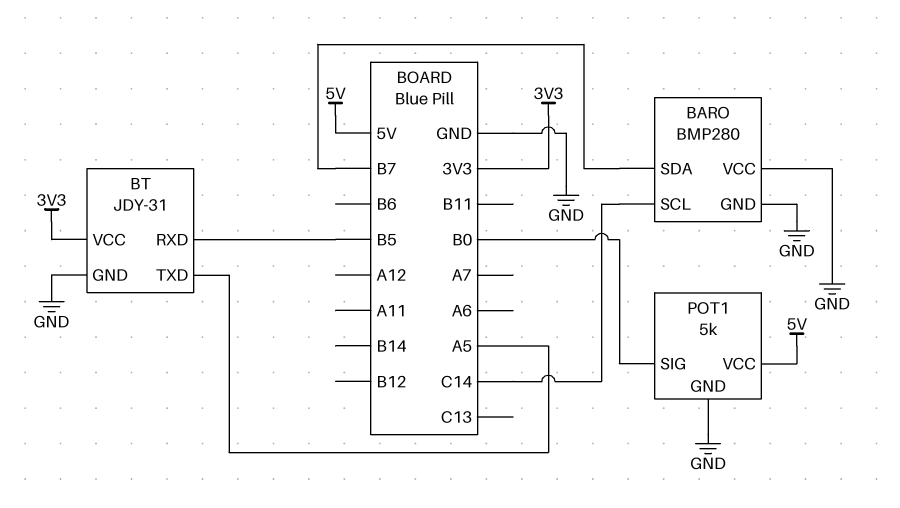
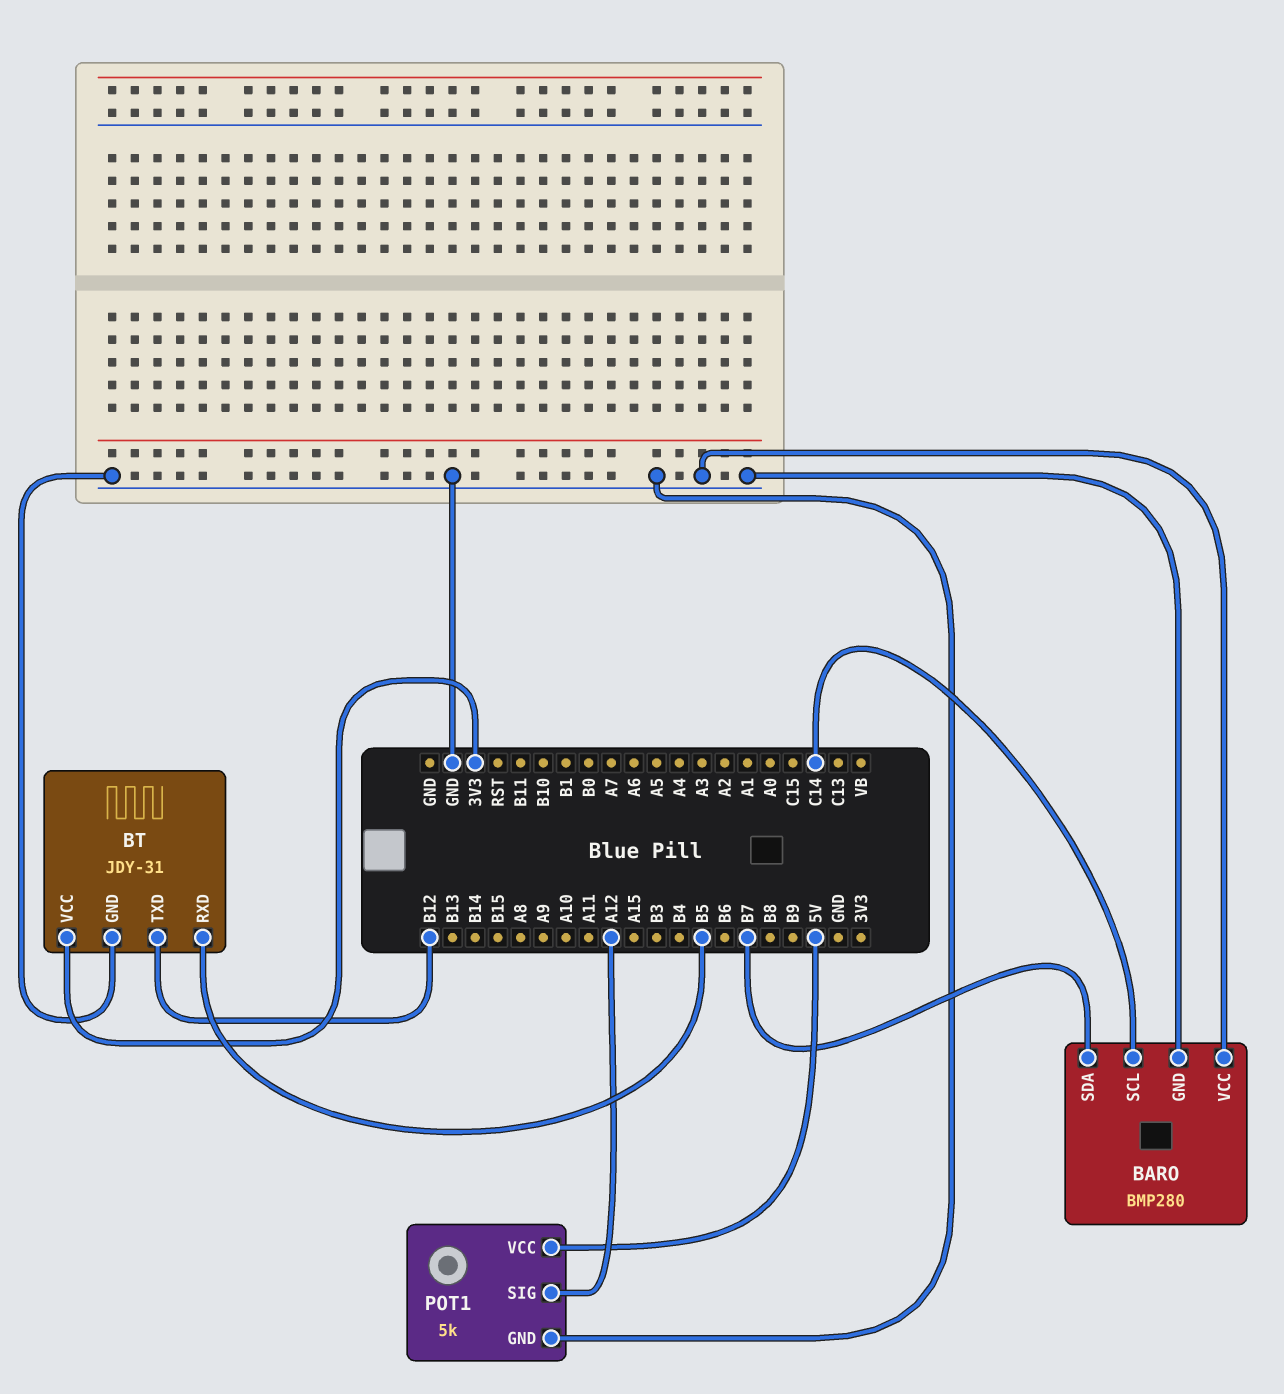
BT pin TXD: A5 -> B12
POT1 pin SIG: B0 -> A12

